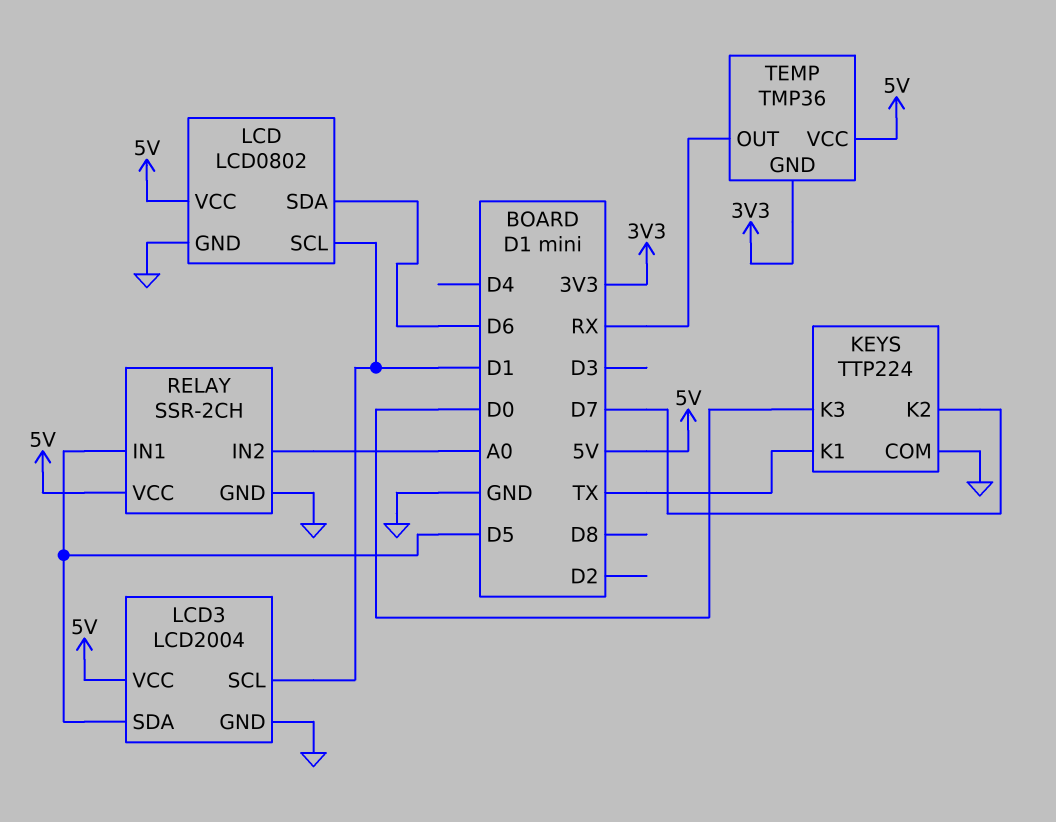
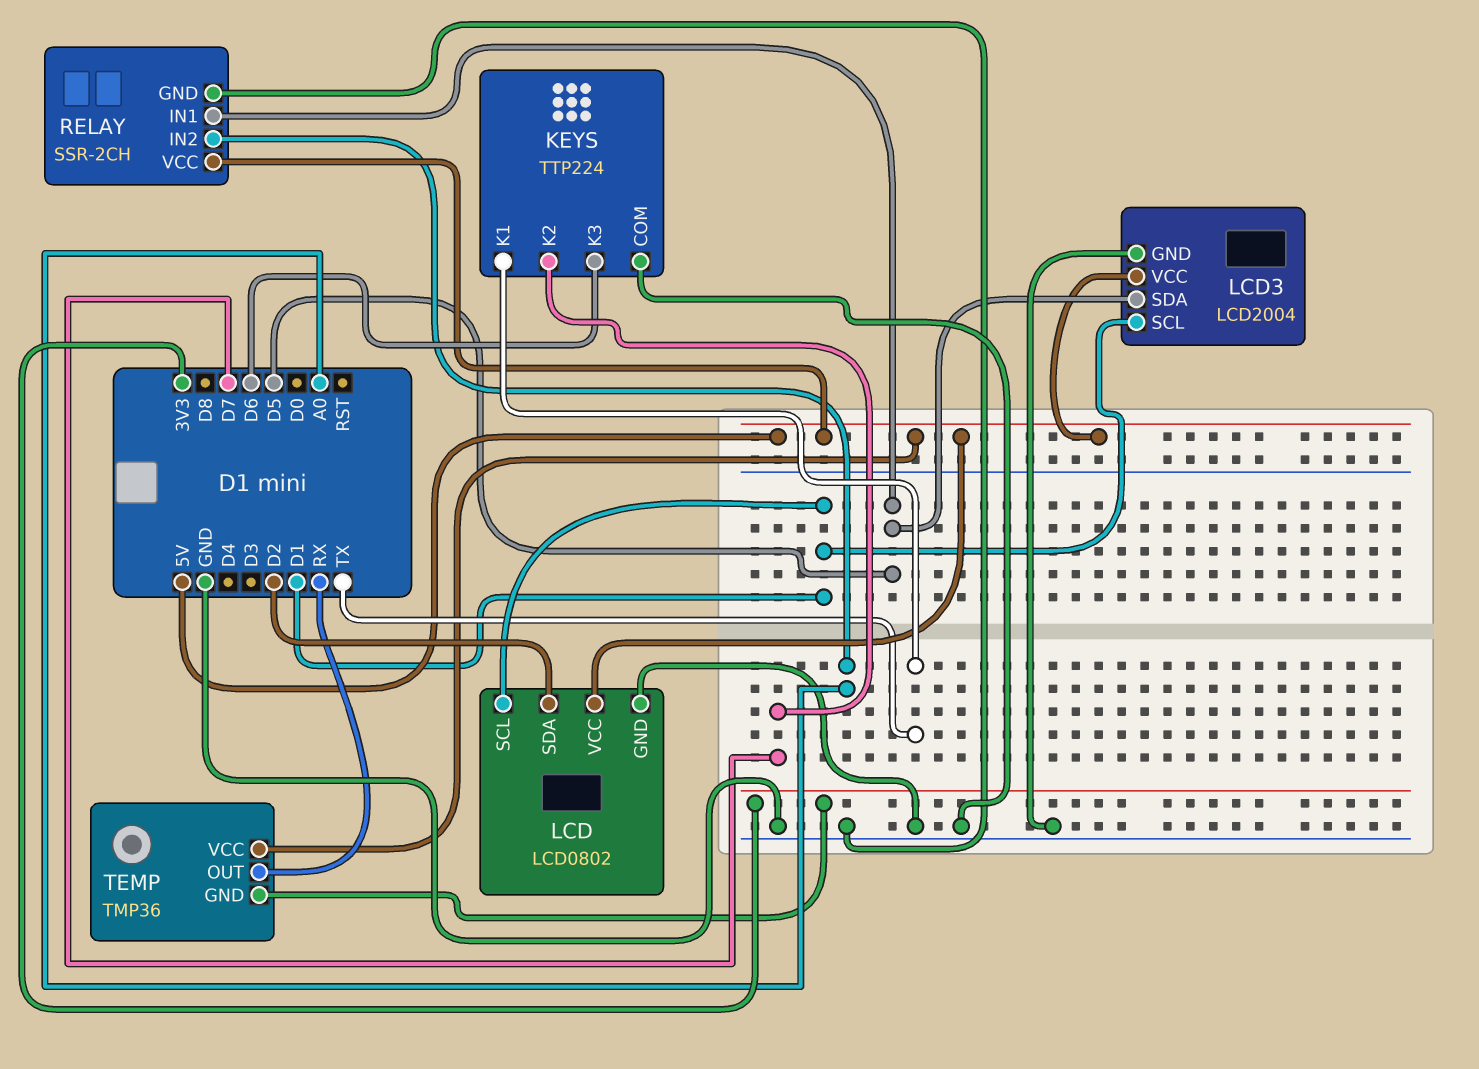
KEYS pin K3: D0 -> D6
LCD pin SDA: D6 -> D2

